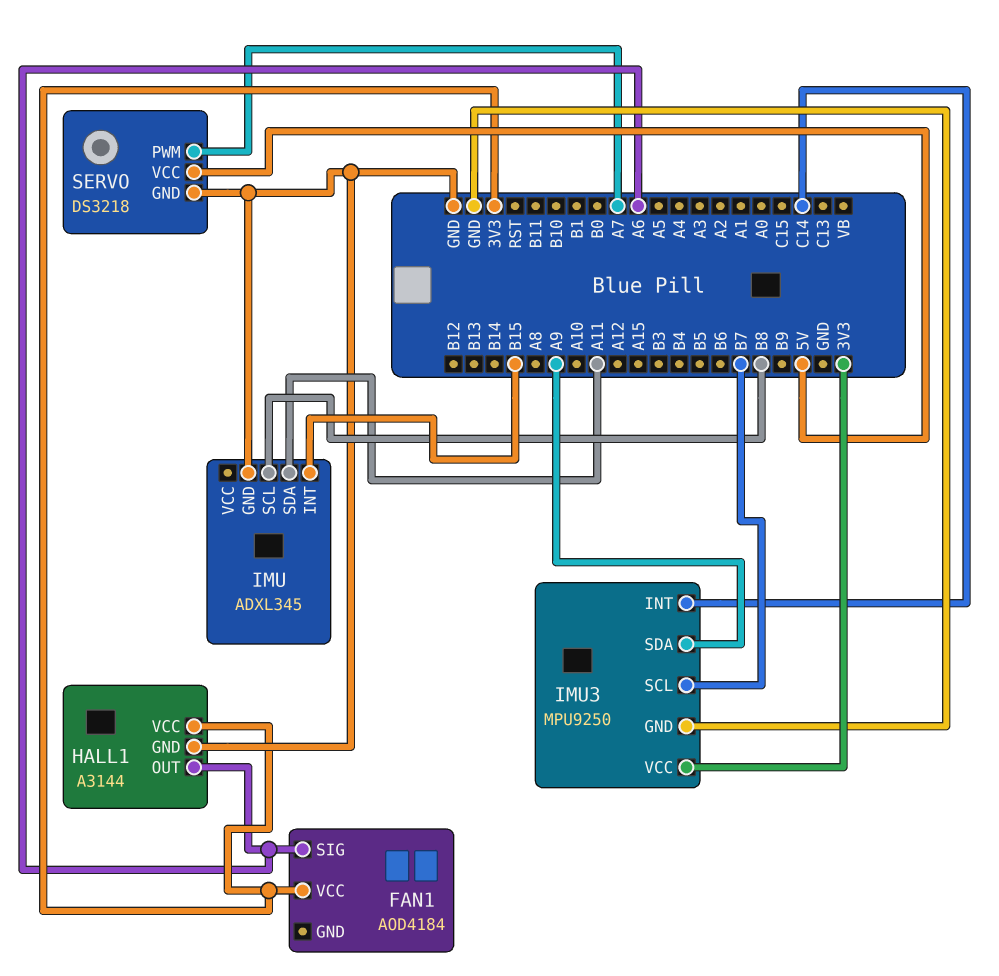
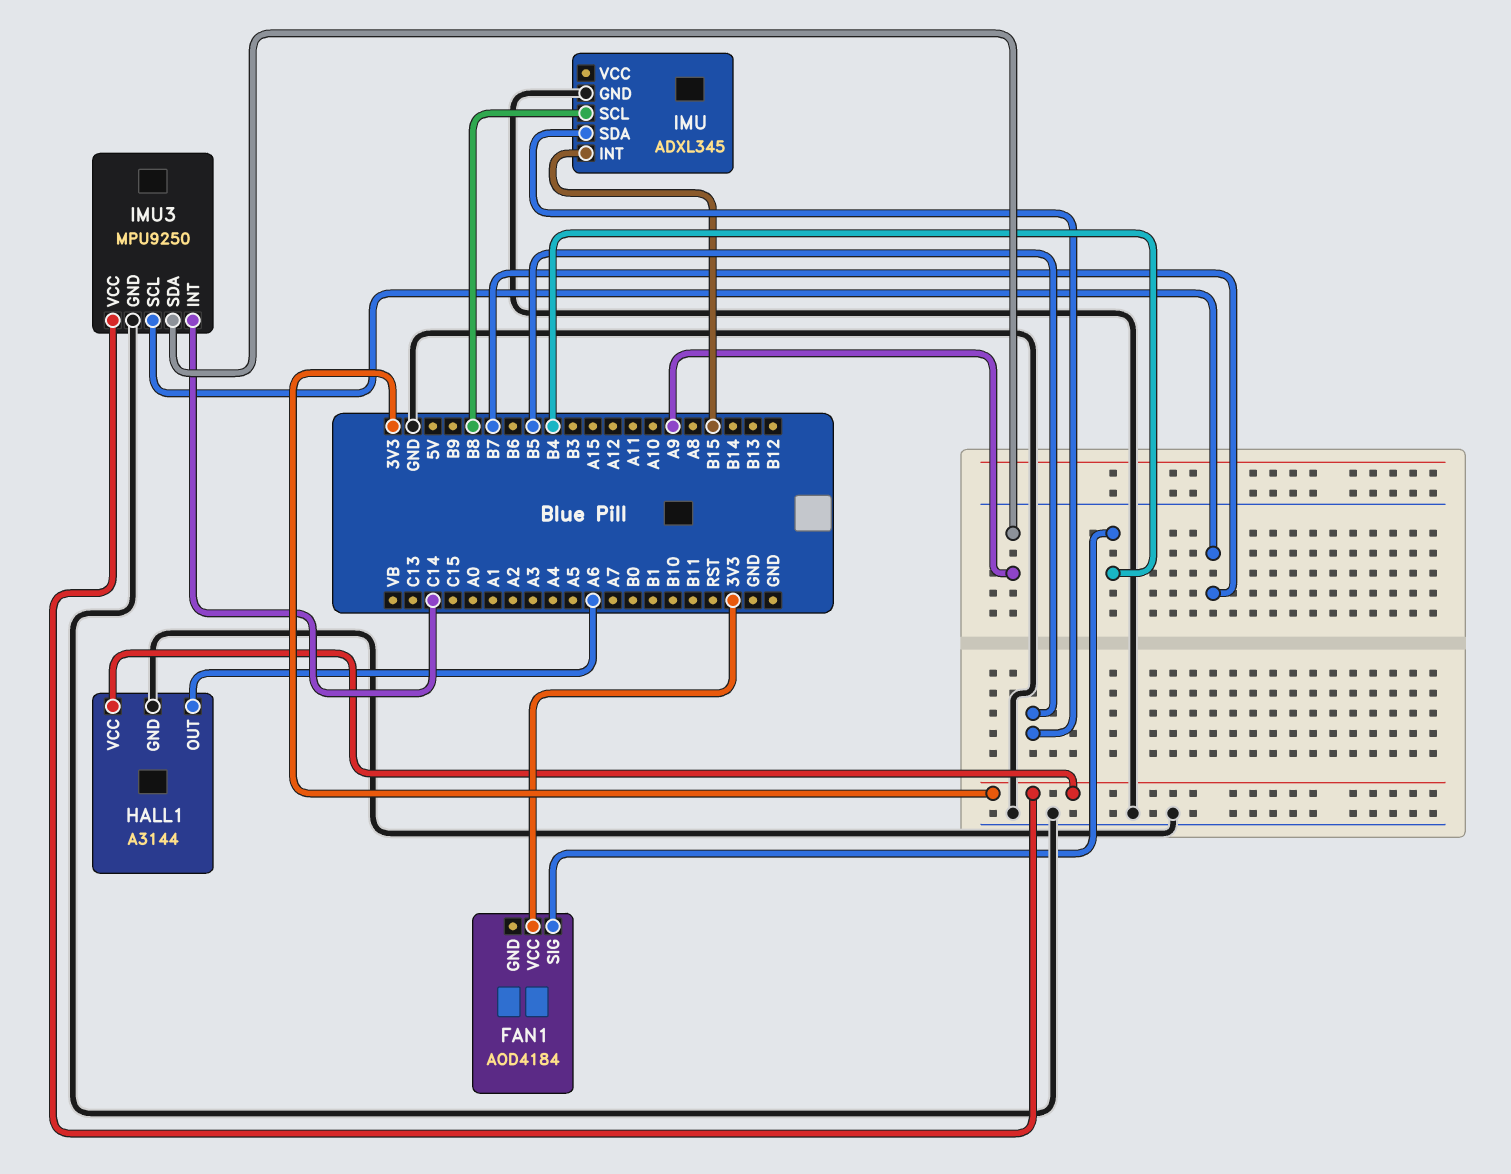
FAN1 pin SIG: A6 -> B4
IMU pin SDA: A11 -> B5
SERVO: DS3218 -> none
SERVO pin GND: GND -> none
SERVO pin PWM: A7 -> none
SERVO pin VCC: 5V -> none

